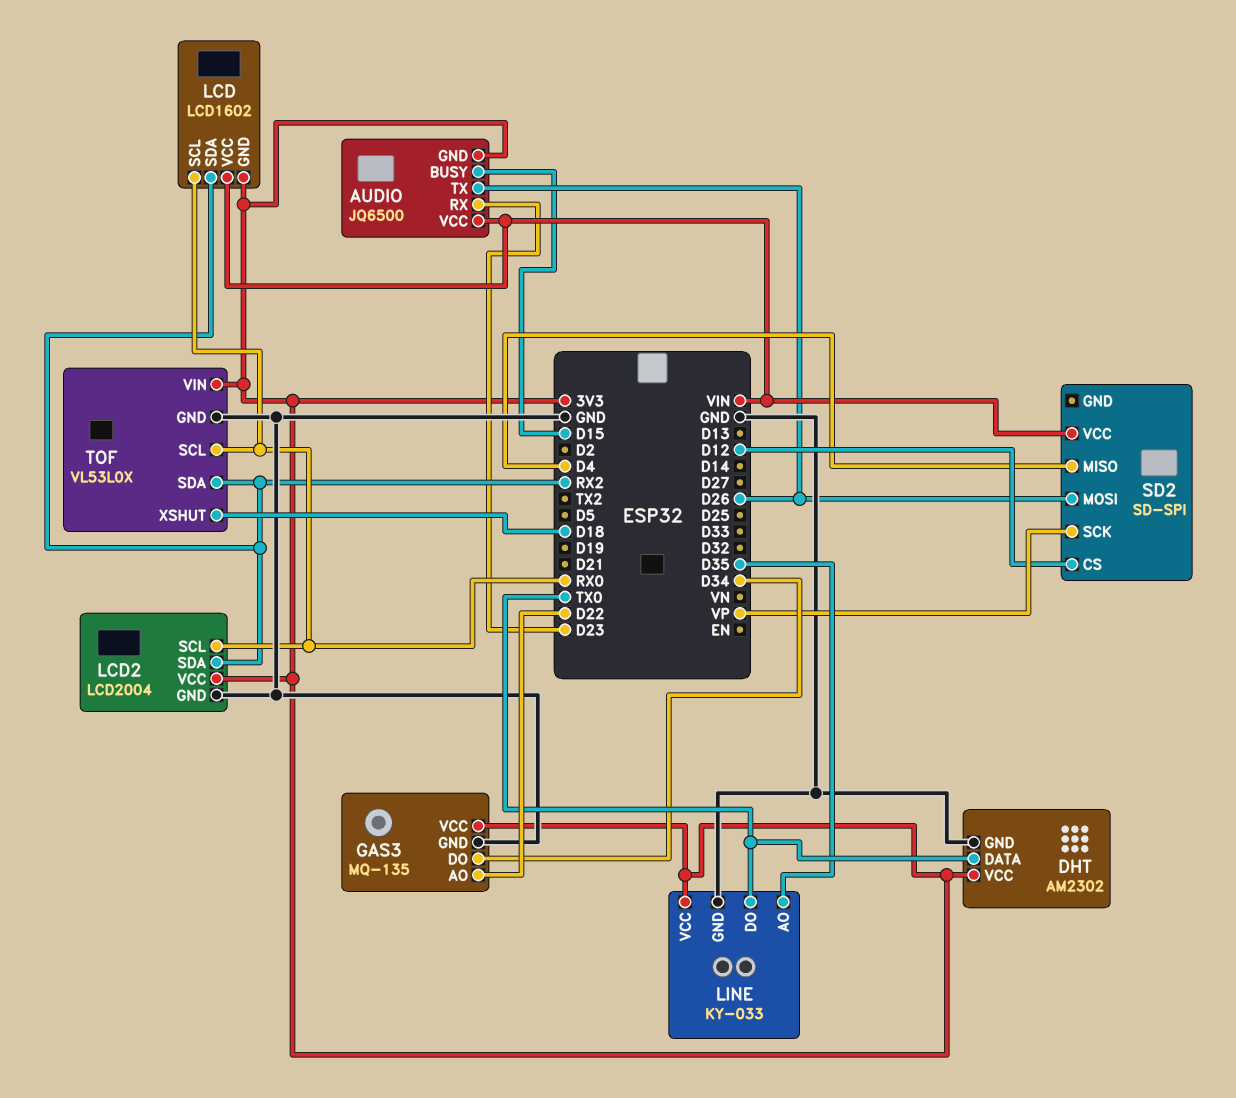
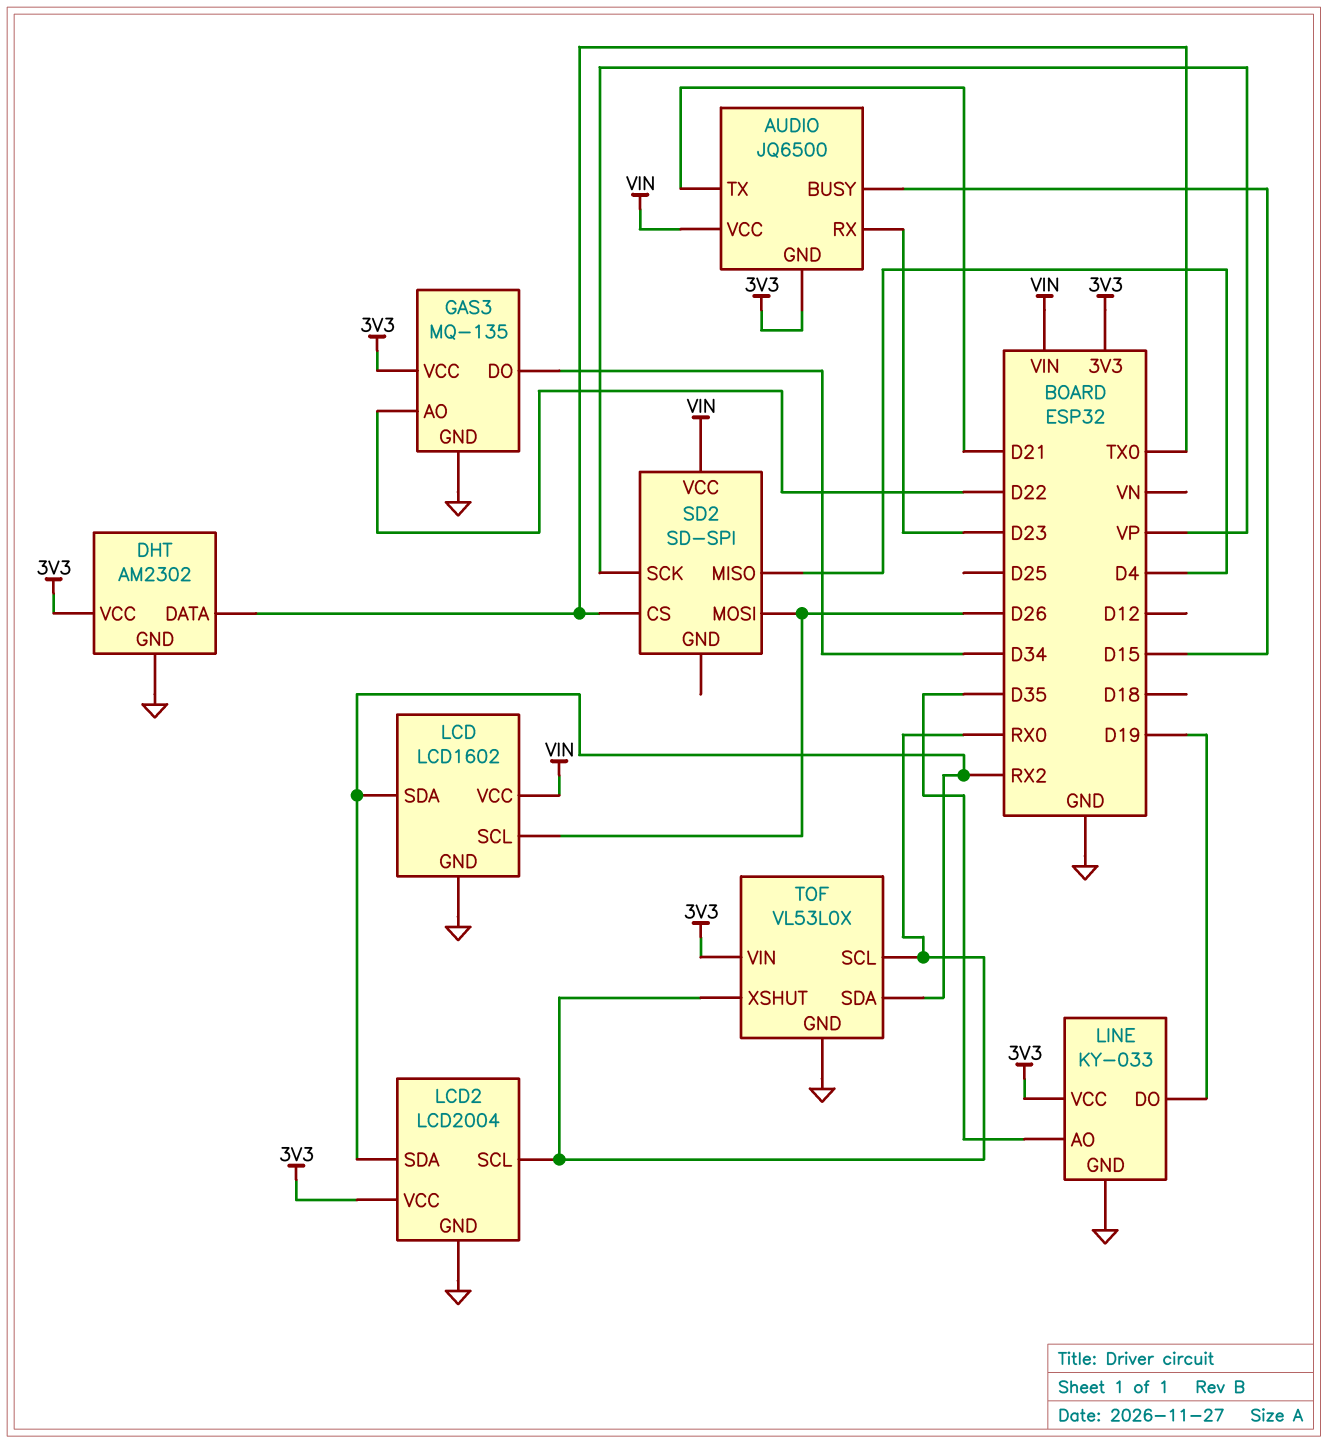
AUDIO pin TX: D26 -> D21
LCD pin GND: 3V3 -> GND
LCD pin SCL: RX0 -> D26
LINE pin DO: TX0 -> D19
SD2 pin CS: D12 -> TX0
TOF pin XSHUT: D18 -> RX0

